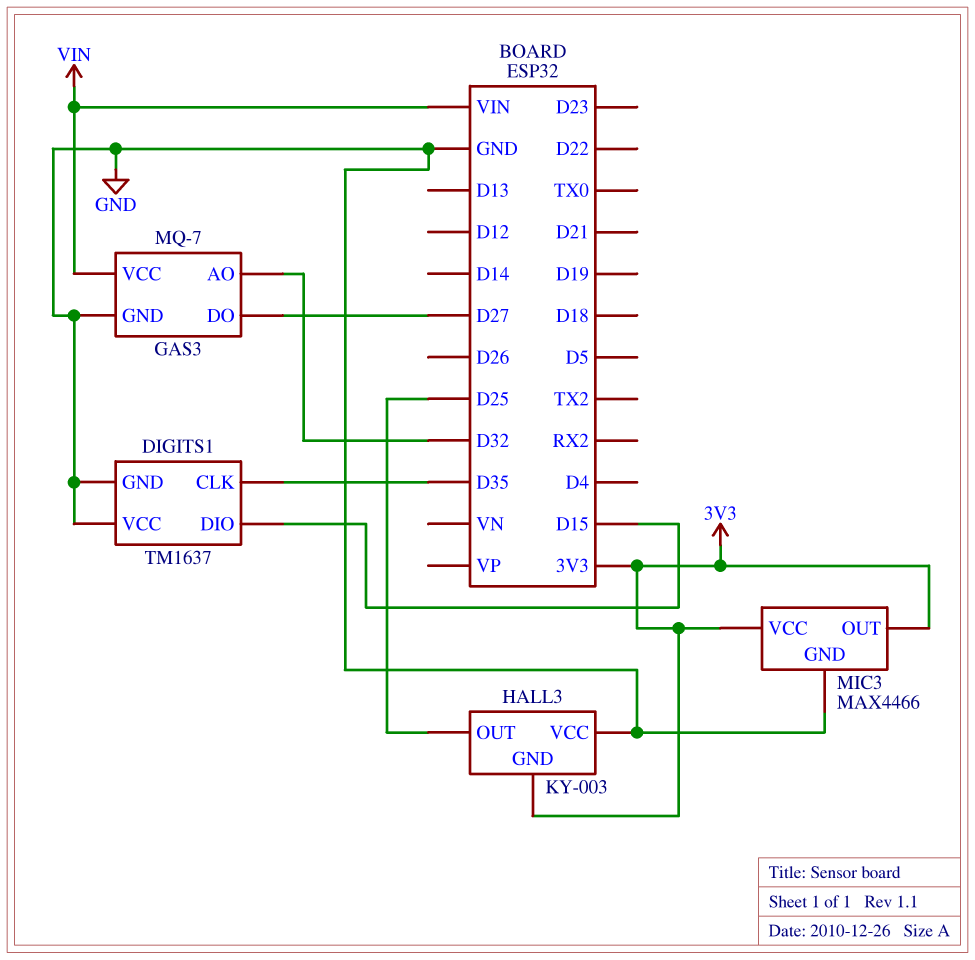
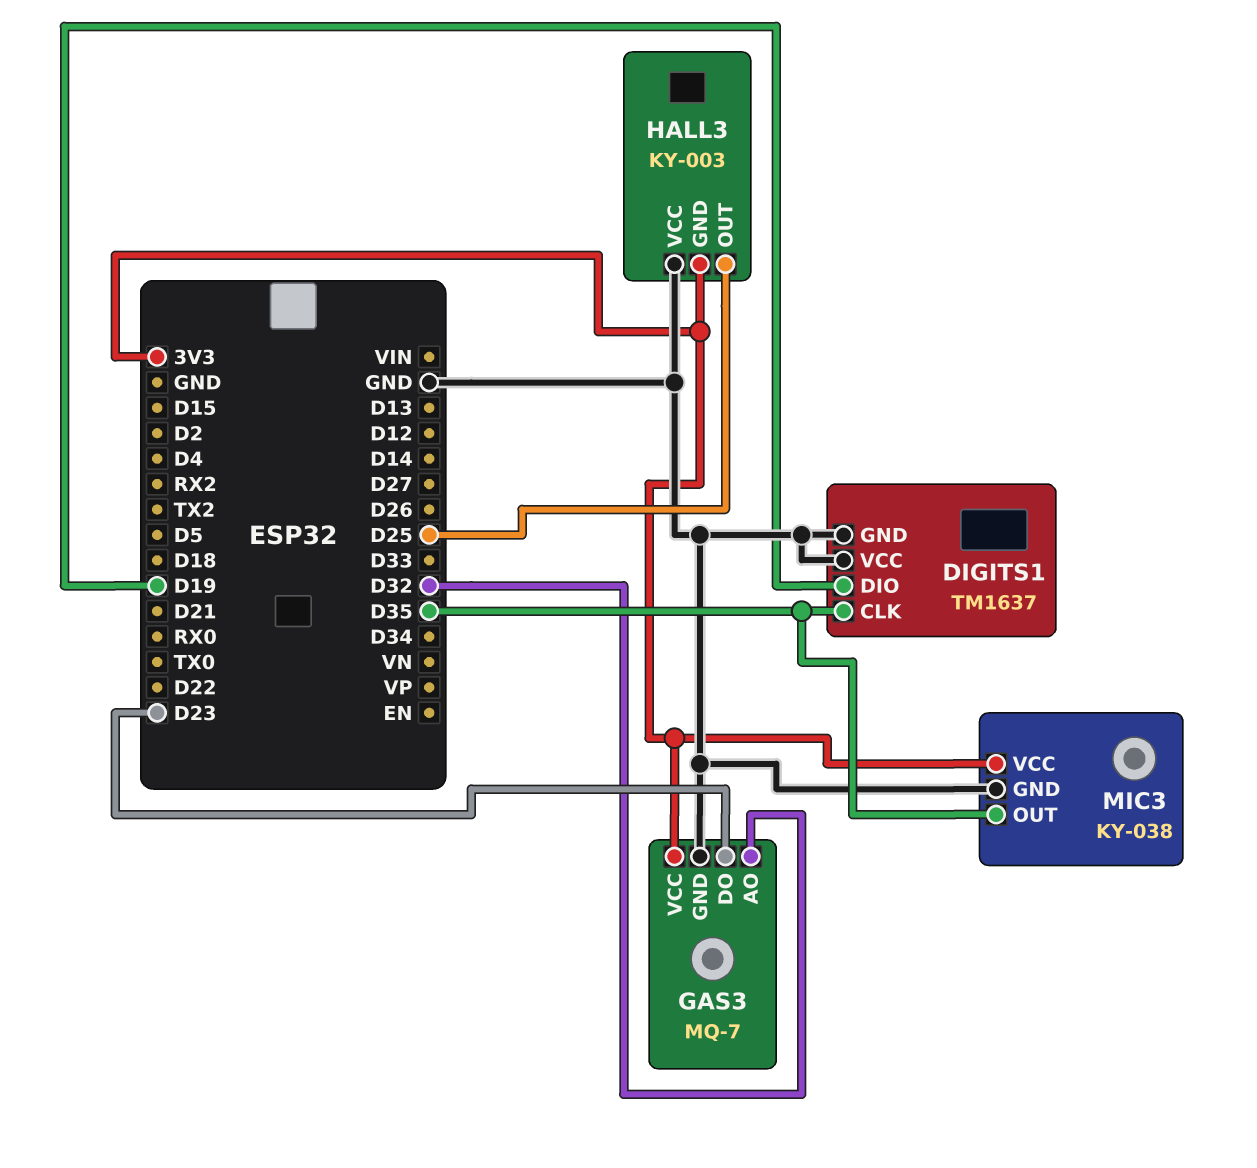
DIGITS1 pin DIO: D15 -> D19
GAS3 pin DO: D27 -> D23
GAS3 pin VCC: VIN -> 3V3
MIC3: MAX4466 -> KY-038
MIC3 pin OUT: 3V3 -> D35

